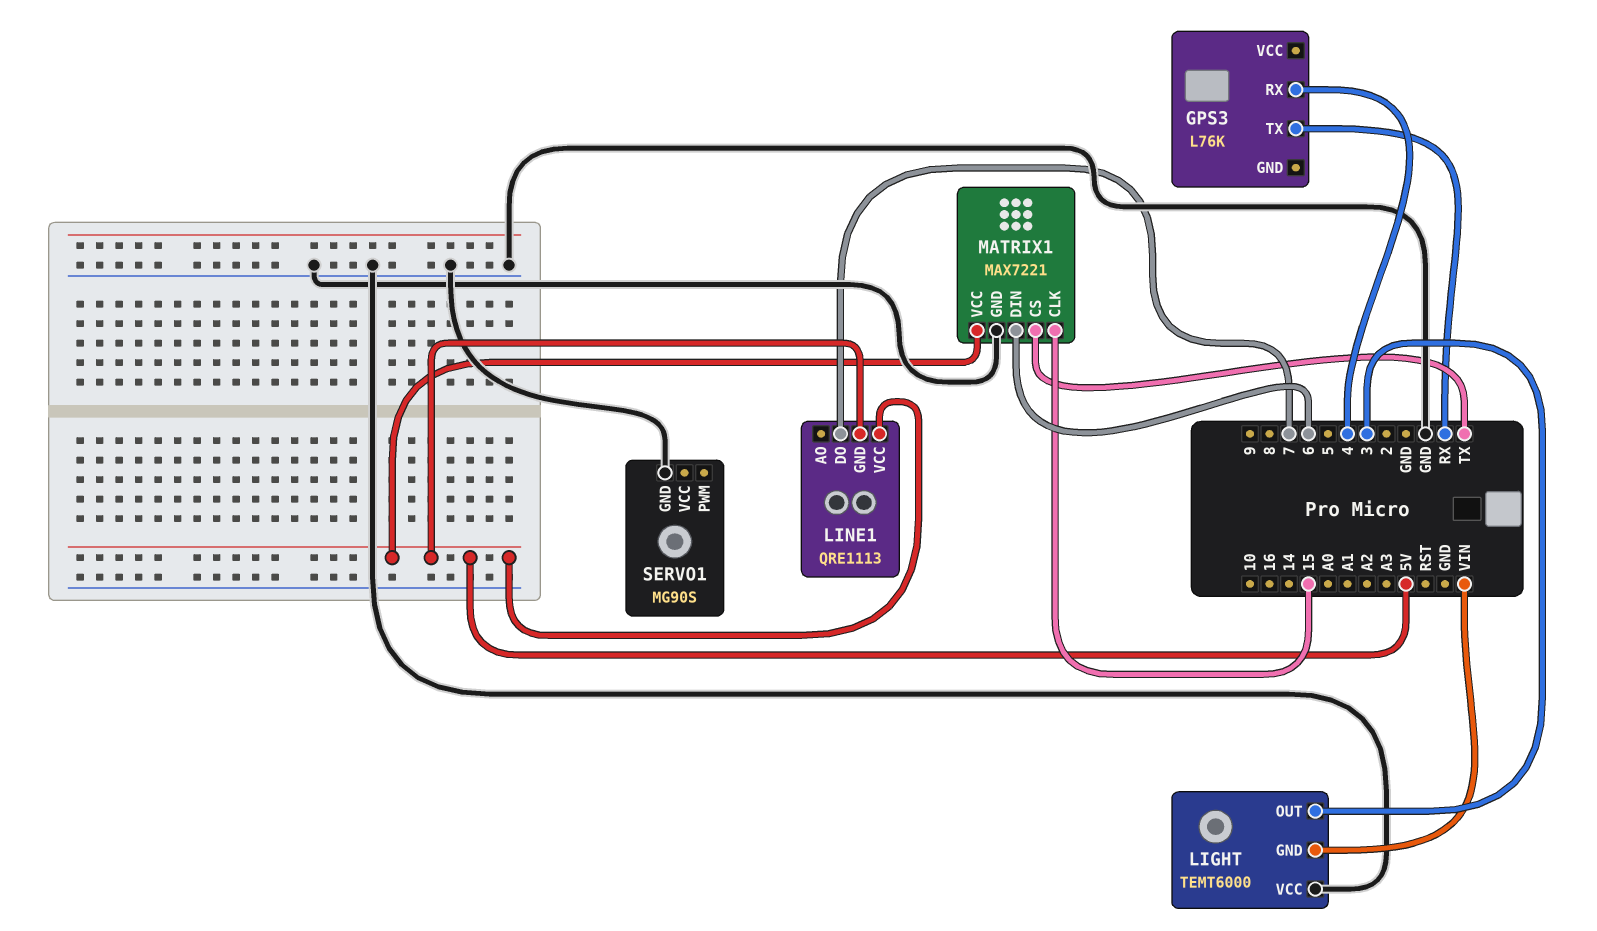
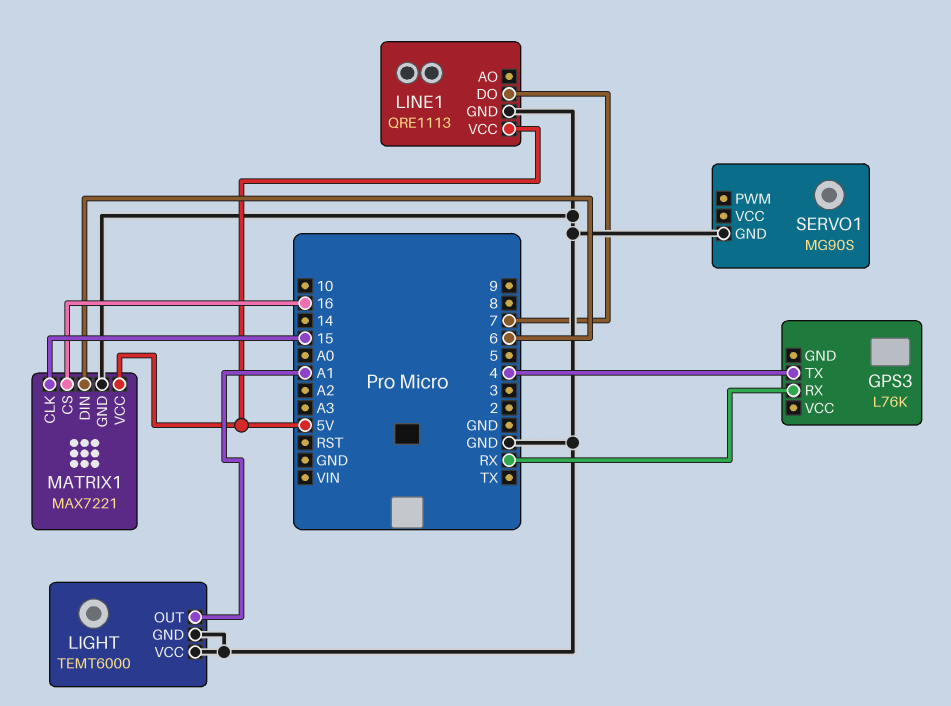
GPS3 pin RX: 4 -> RX
GPS3 pin TX: RX -> 4
LIGHT pin GND: VIN -> GND
LIGHT pin OUT: 3 -> A1
LINE1 pin GND: 5V -> GND
MATRIX1 pin CS: TX -> 16

